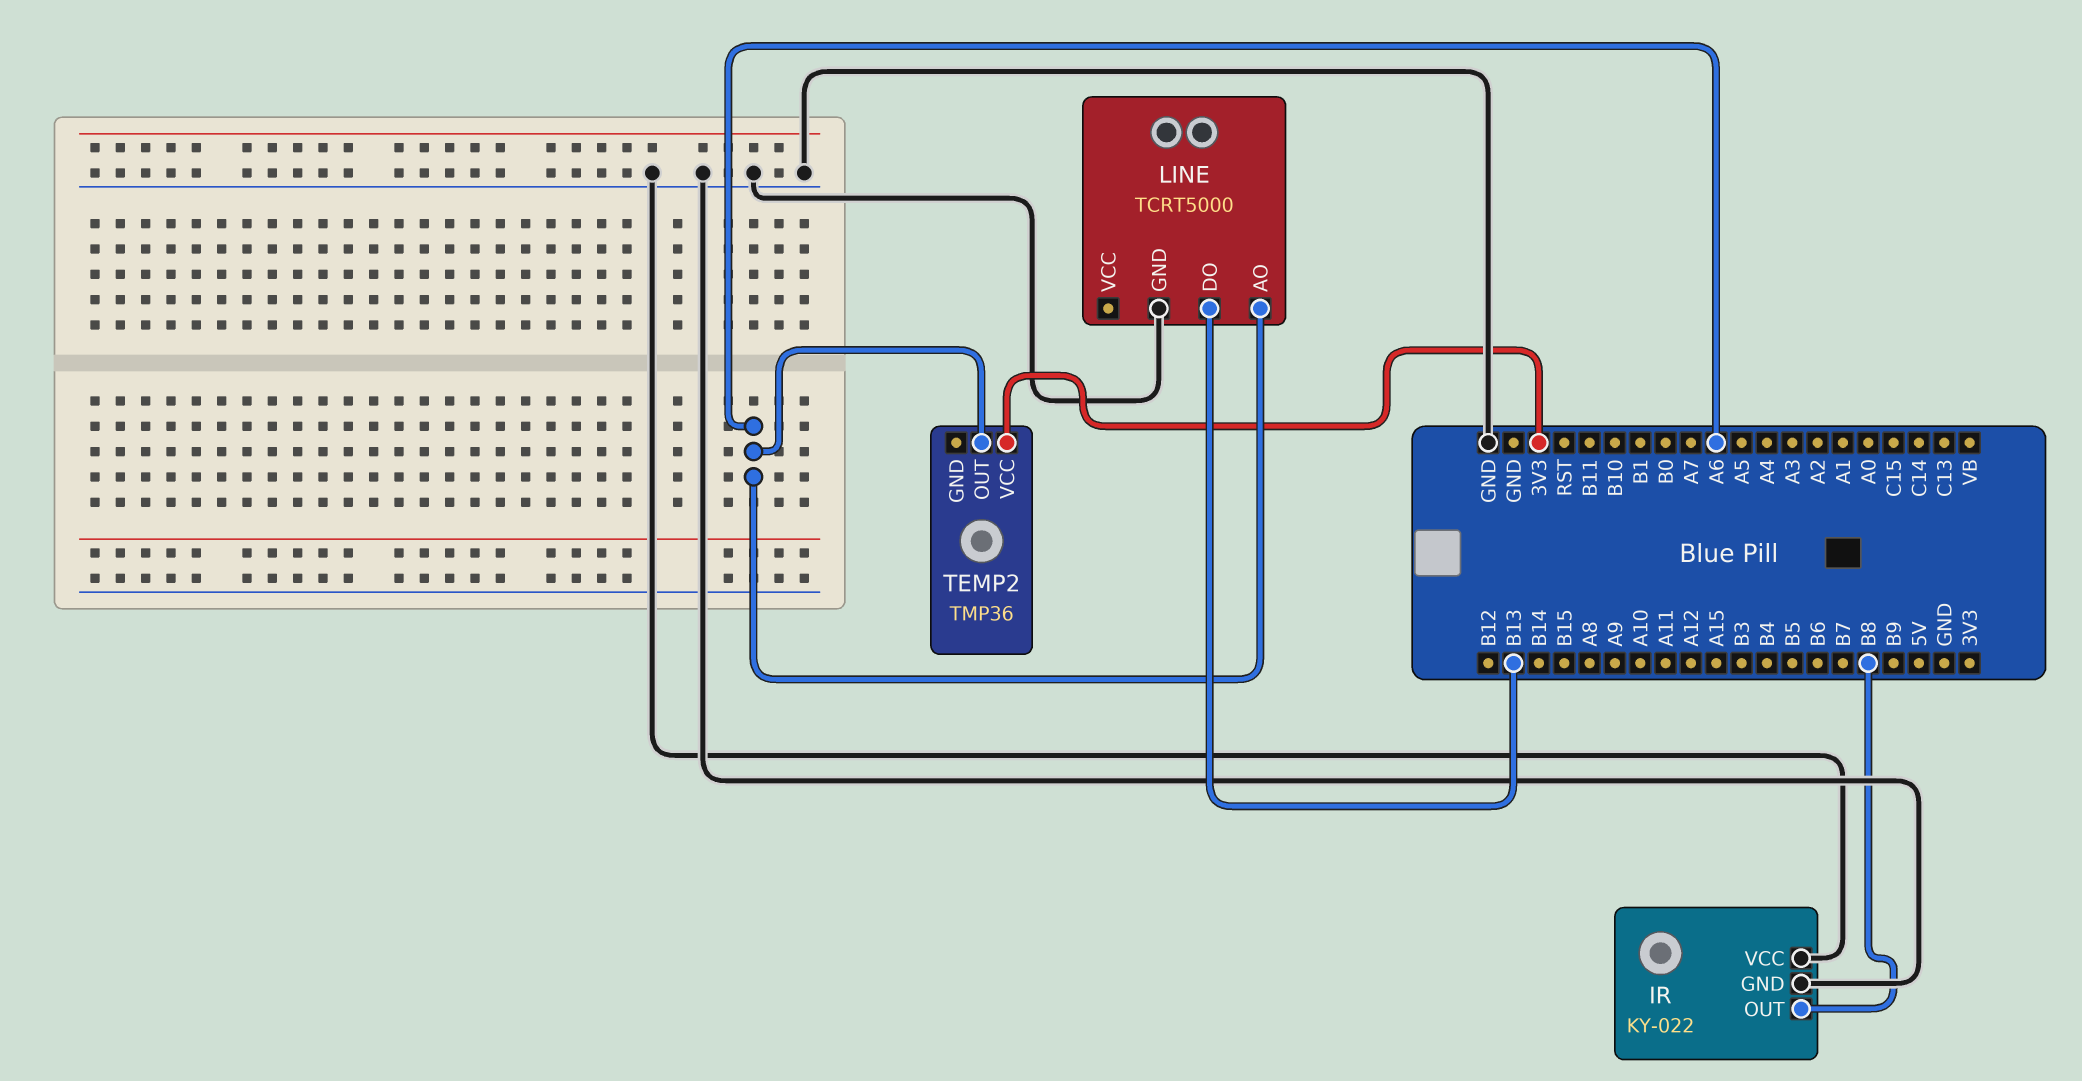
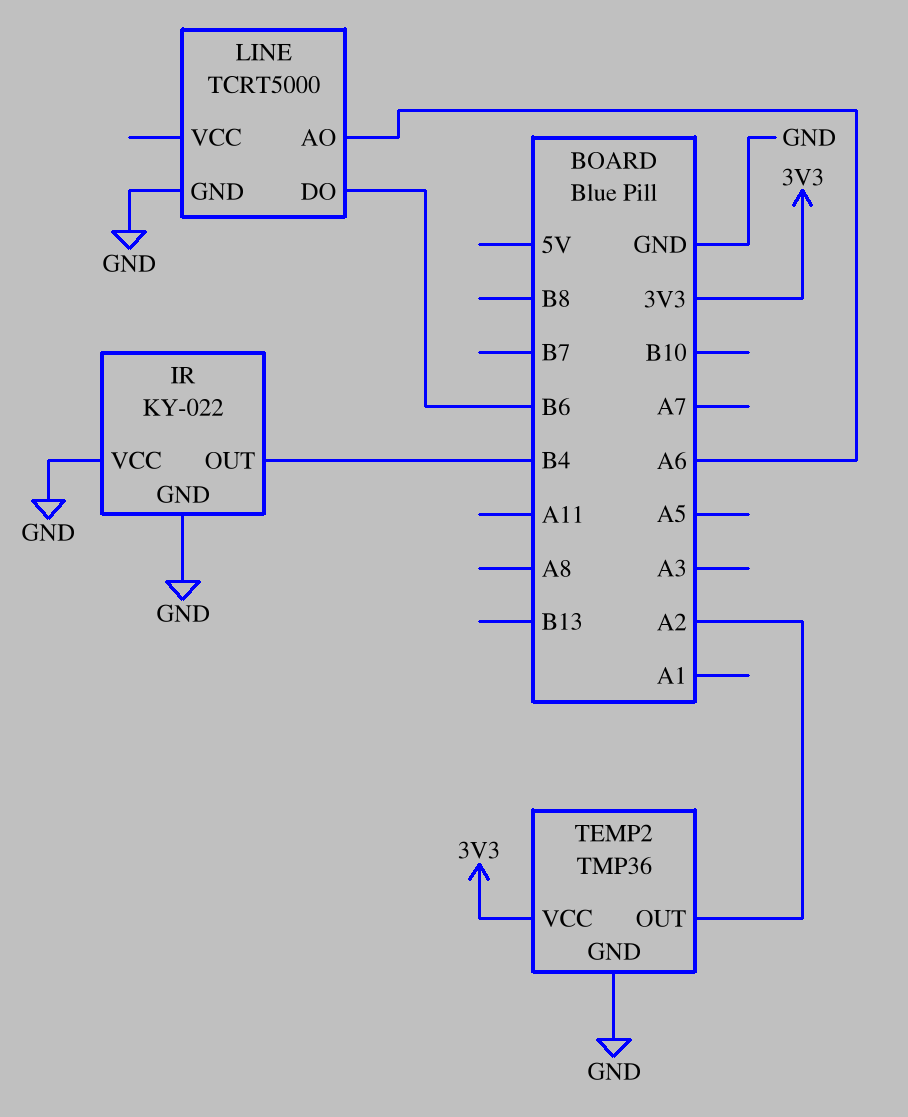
IR pin OUT: B8 -> B4
LINE pin DO: B13 -> B6
TEMP2 pin GND: none -> GND
TEMP2 pin OUT: A6 -> A2

